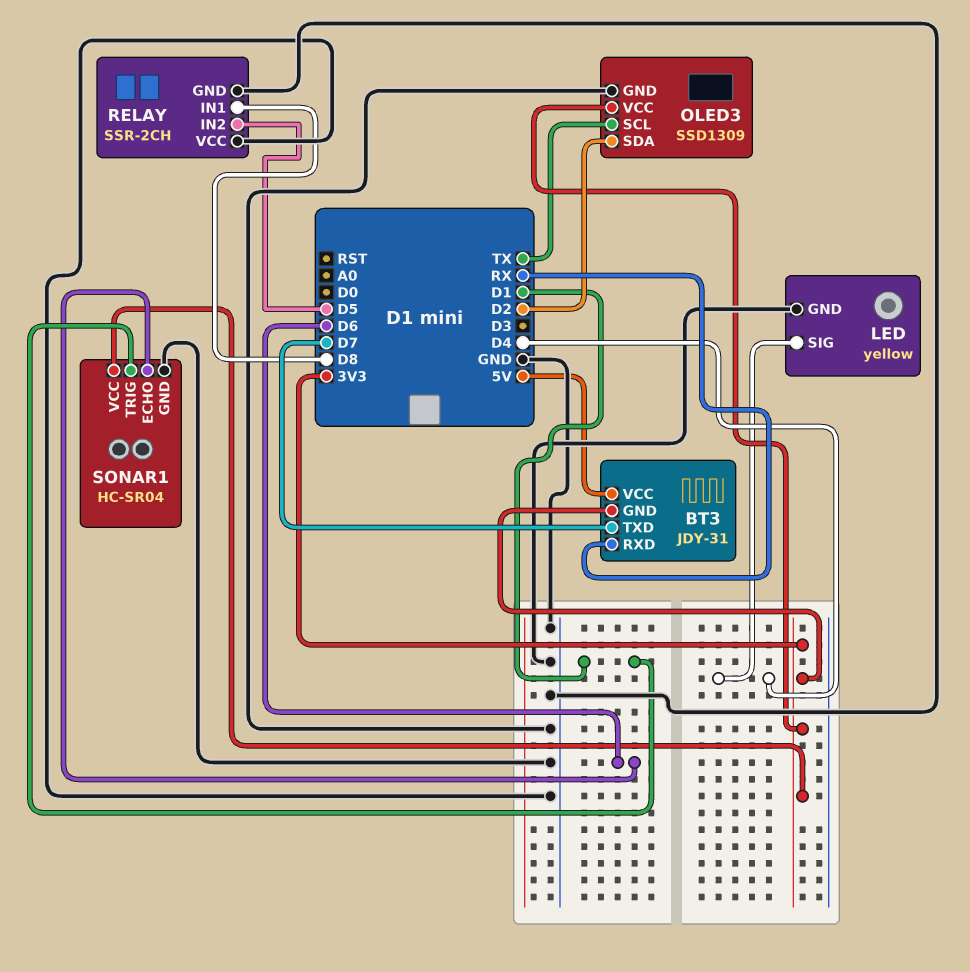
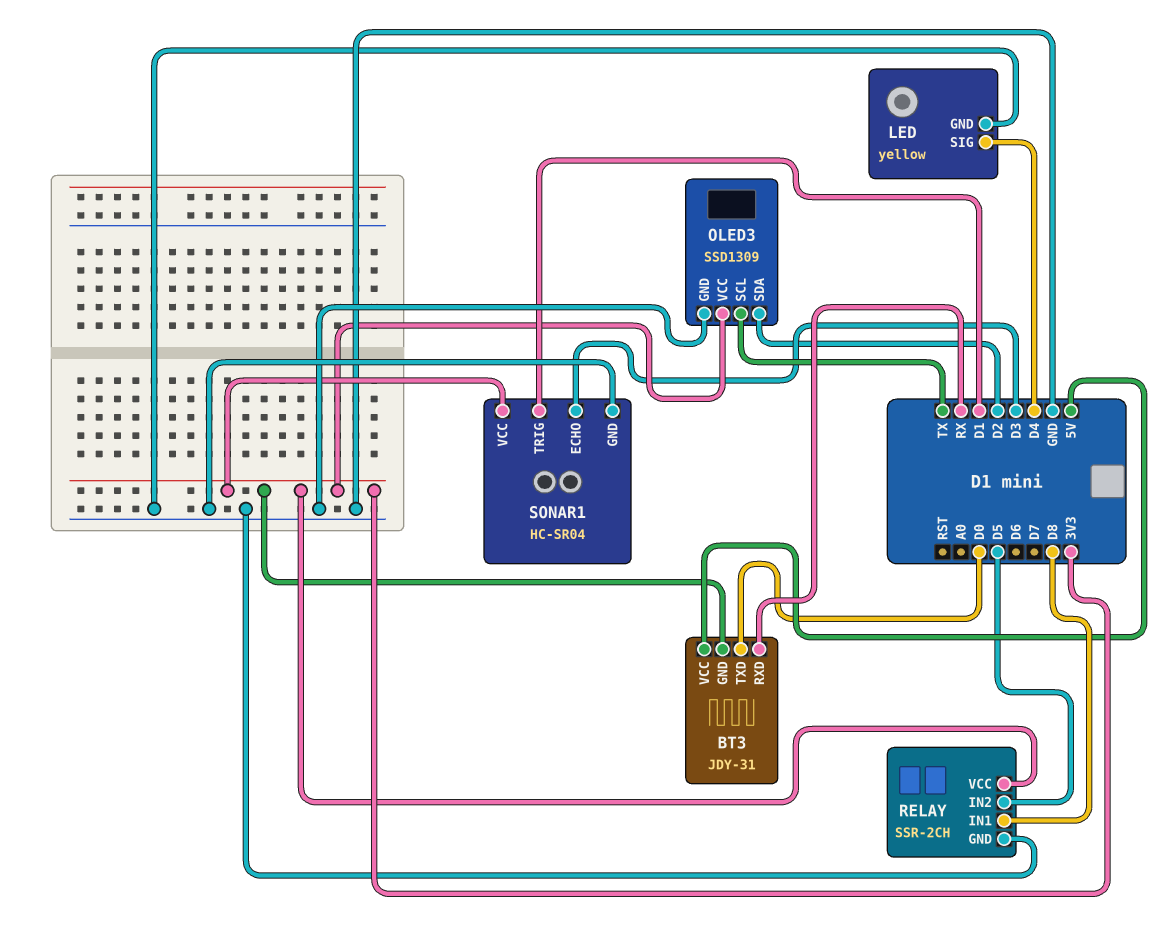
BT3 pin TXD: D7 -> D0
RELAY pin VCC: GND -> 3V3
SONAR1 pin ECHO: D6 -> D3

